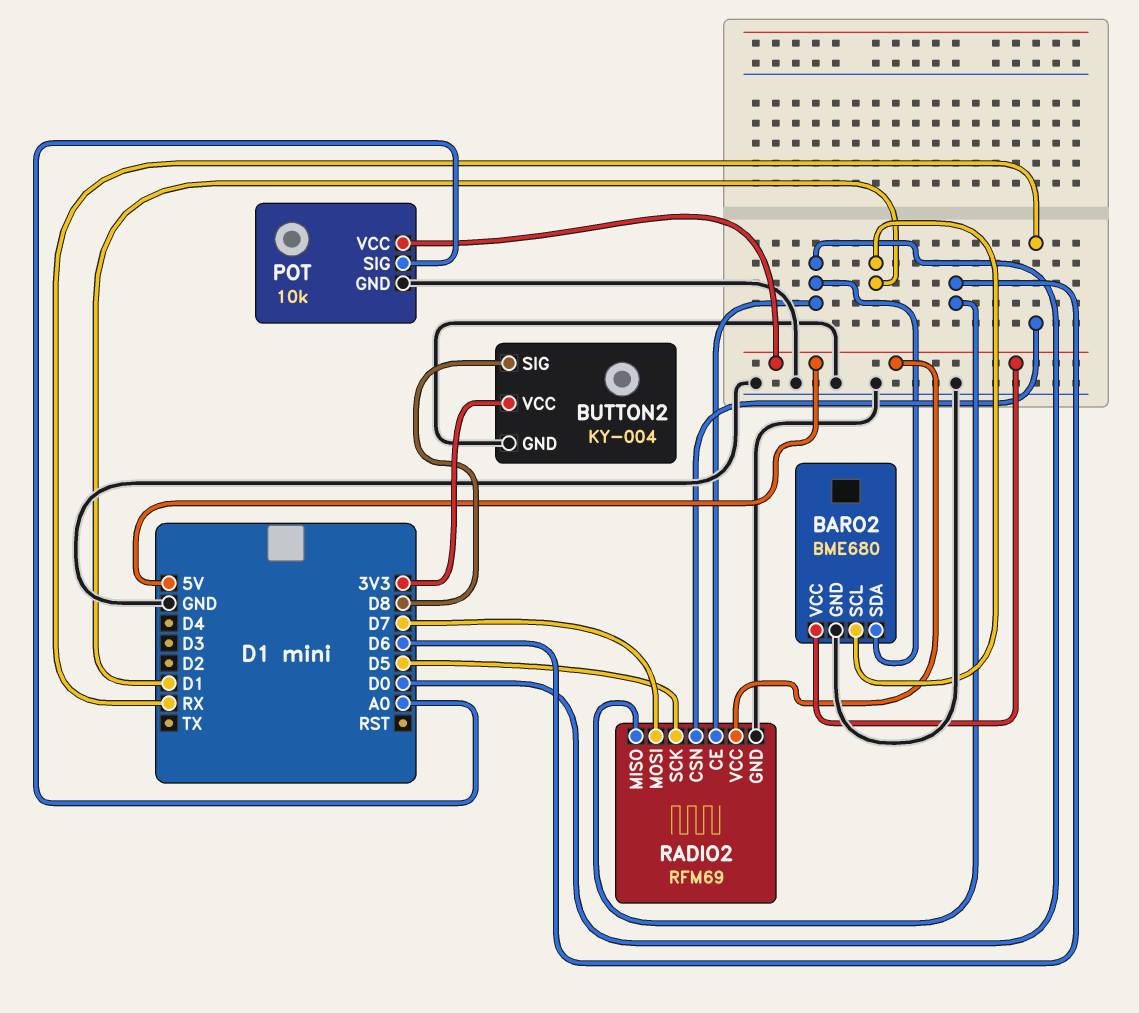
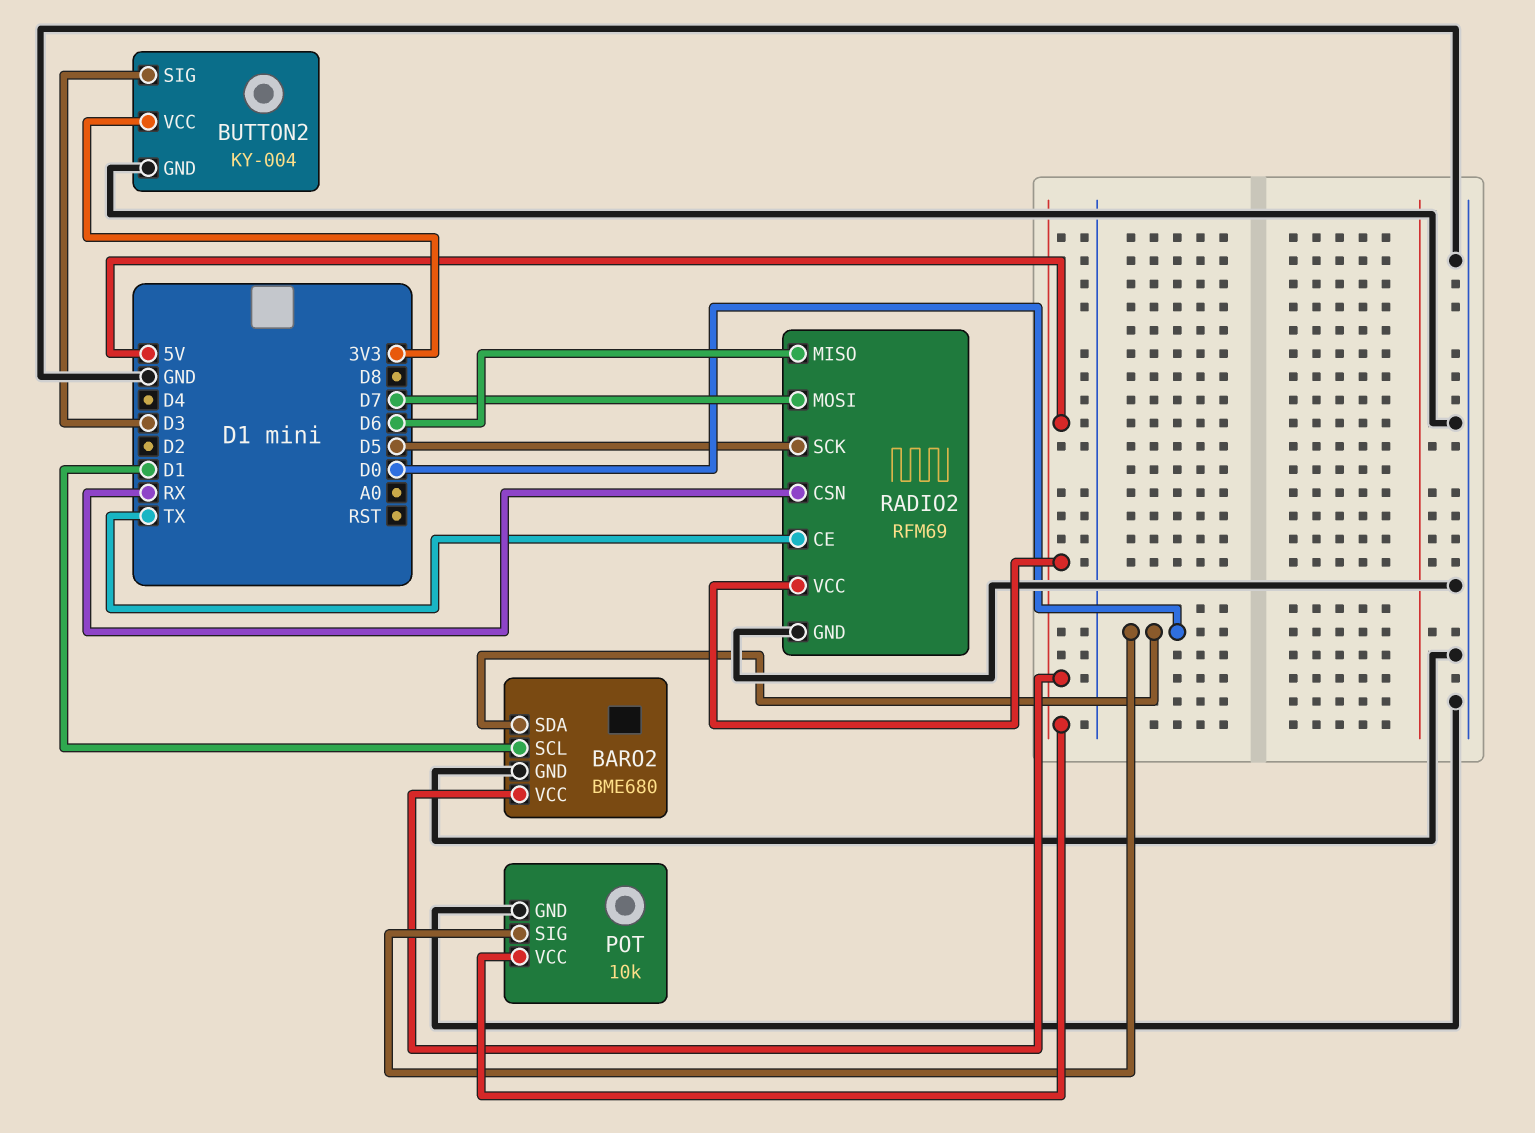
BUTTON2 pin SIG: D8 -> D3
POT pin SIG: A0 -> D0
RADIO2 pin CE: D0 -> TX

